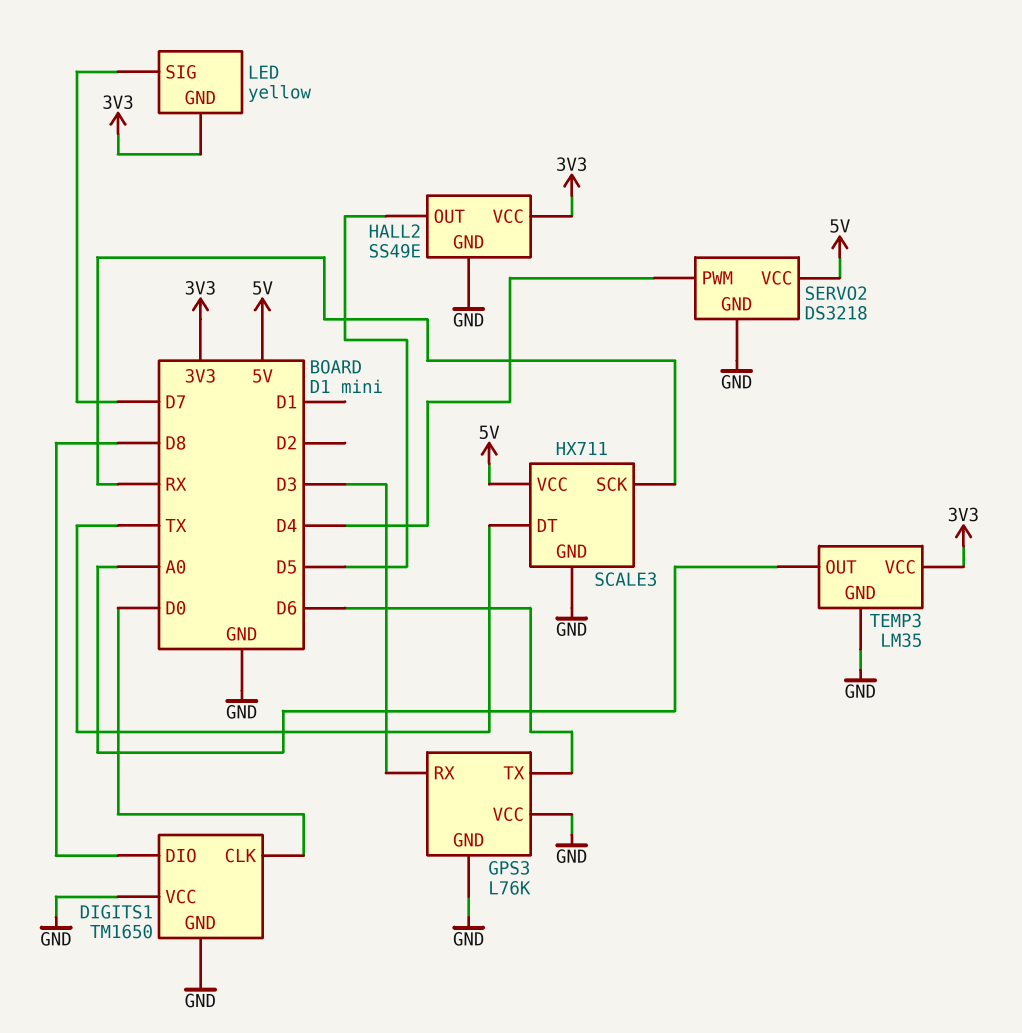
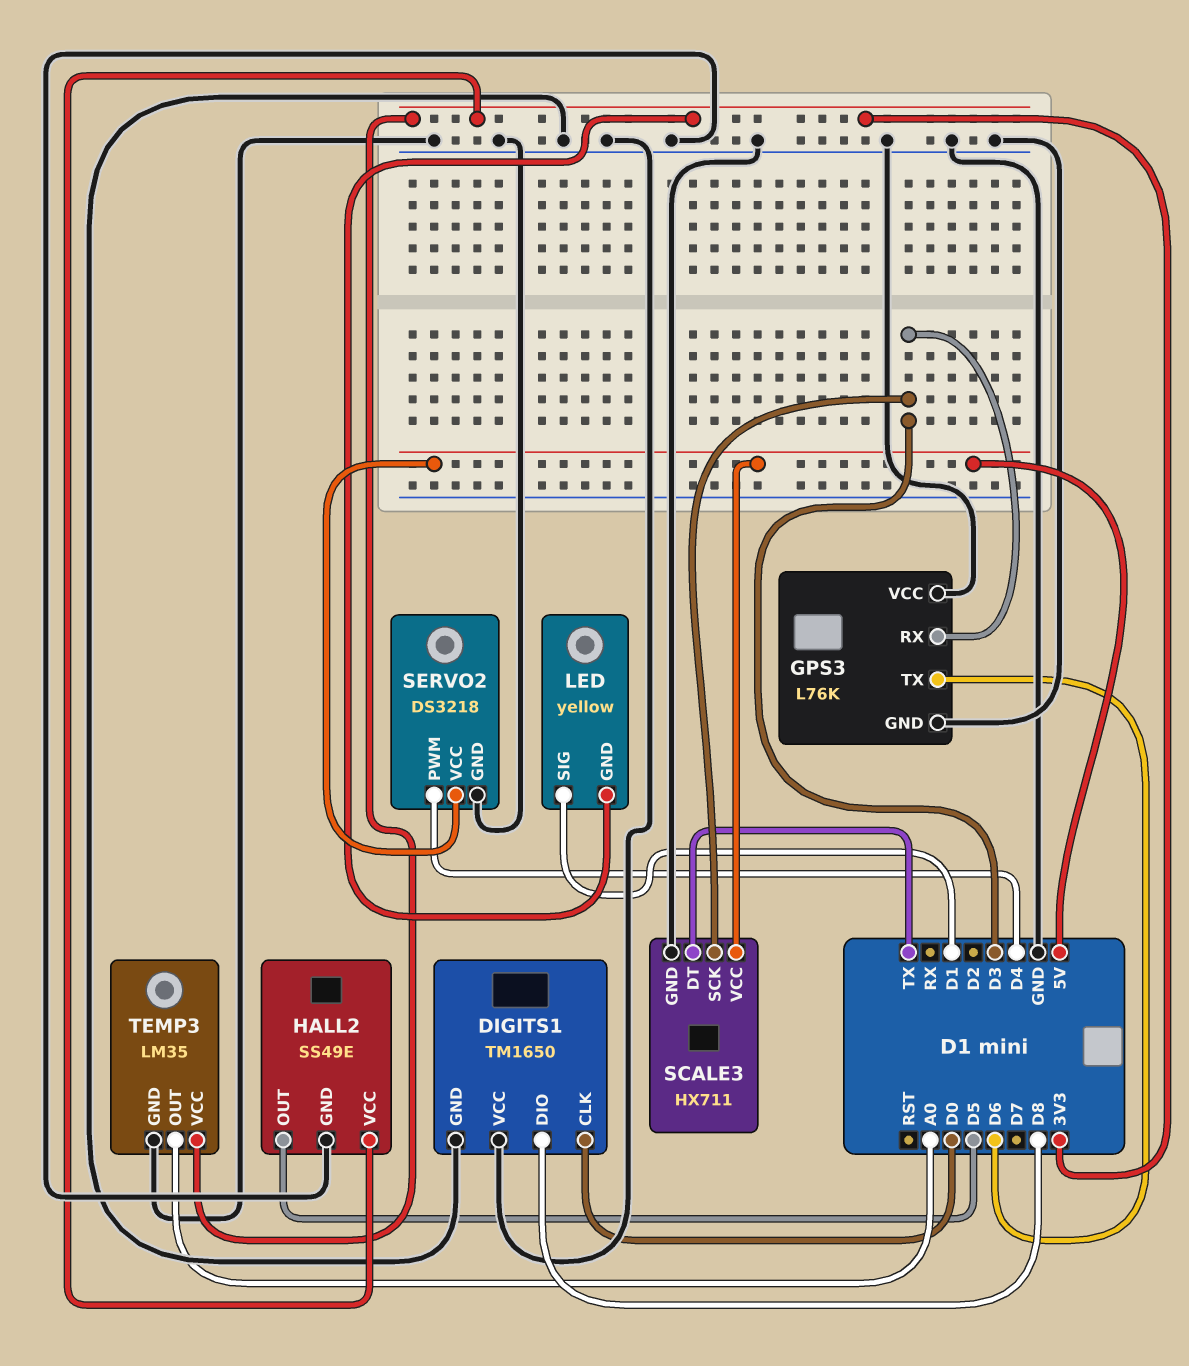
LED pin SIG: D7 -> D1
SCALE3 pin SCK: RX -> D3

